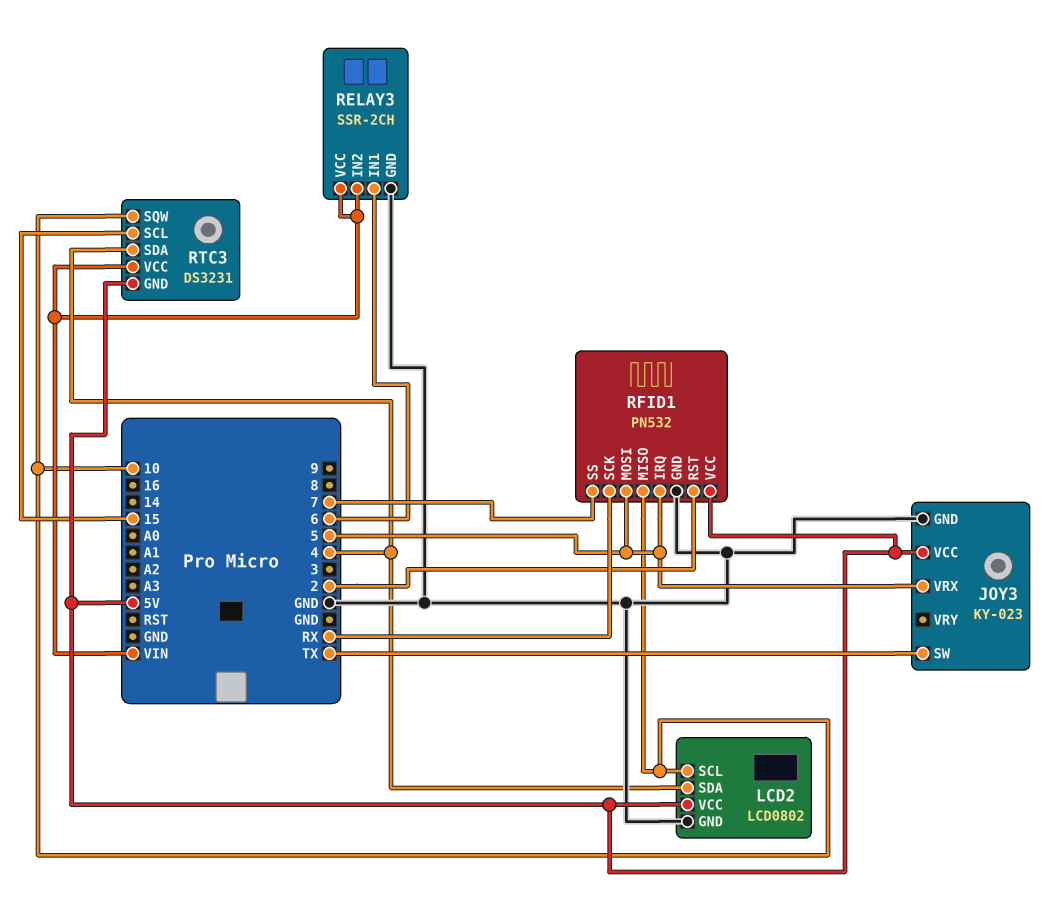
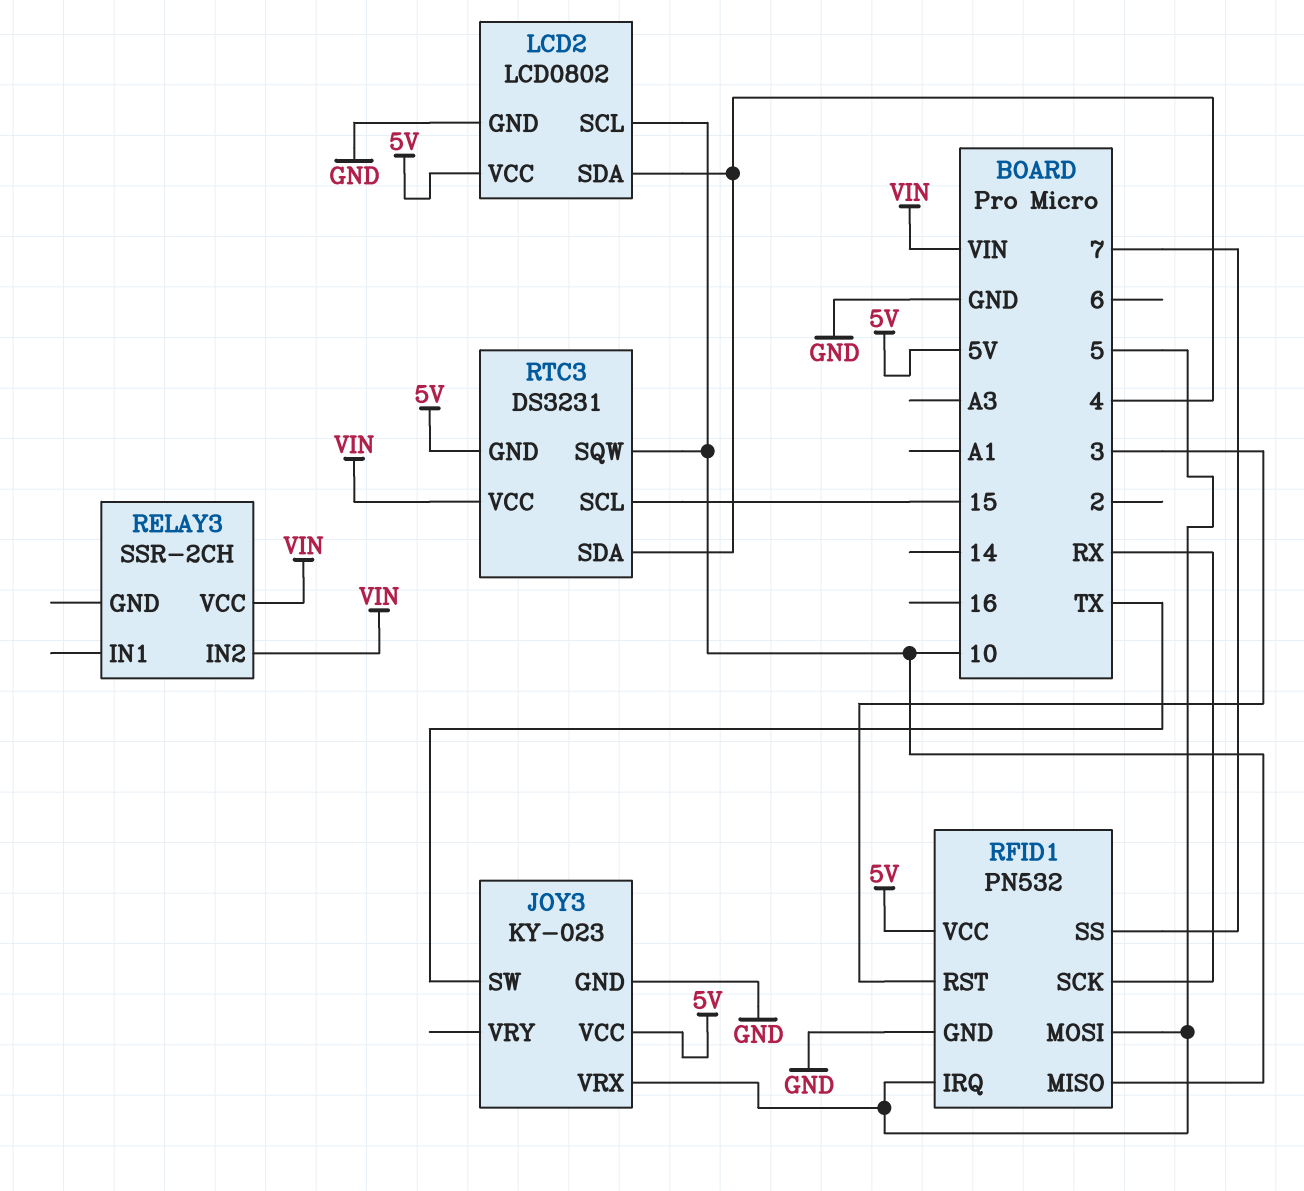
RELAY3 pin GND: GND -> none
RELAY3 pin IN1: 6 -> none
RFID1 pin RST: 2 -> 3

